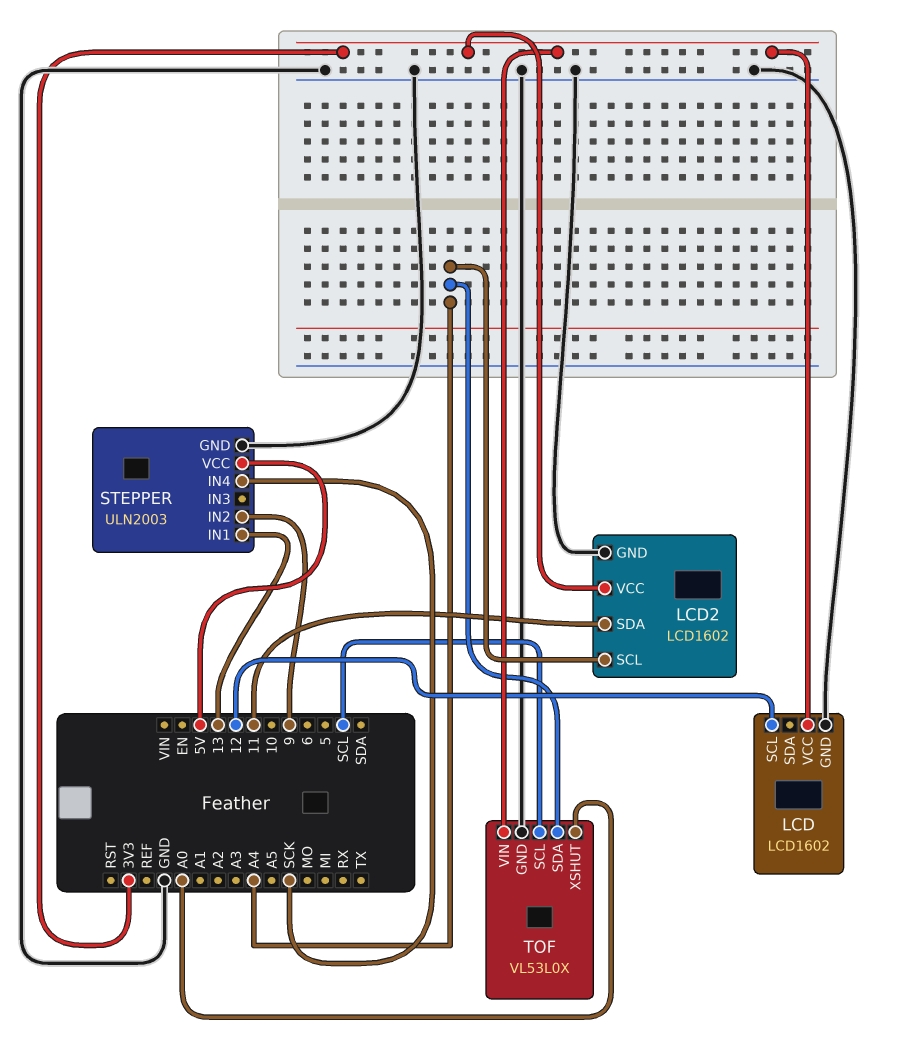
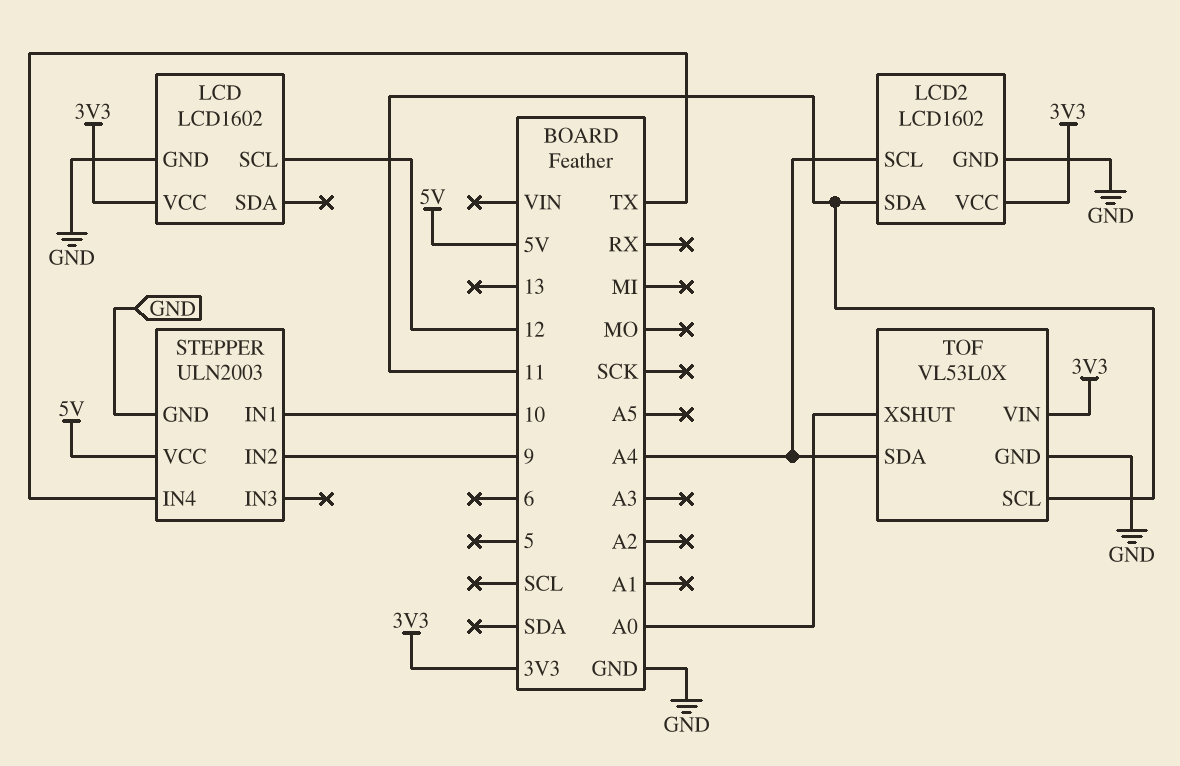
STEPPER pin IN1: 13 -> 10
STEPPER pin IN4: SCK -> TX
TOF pin SCL: SCL -> 11

